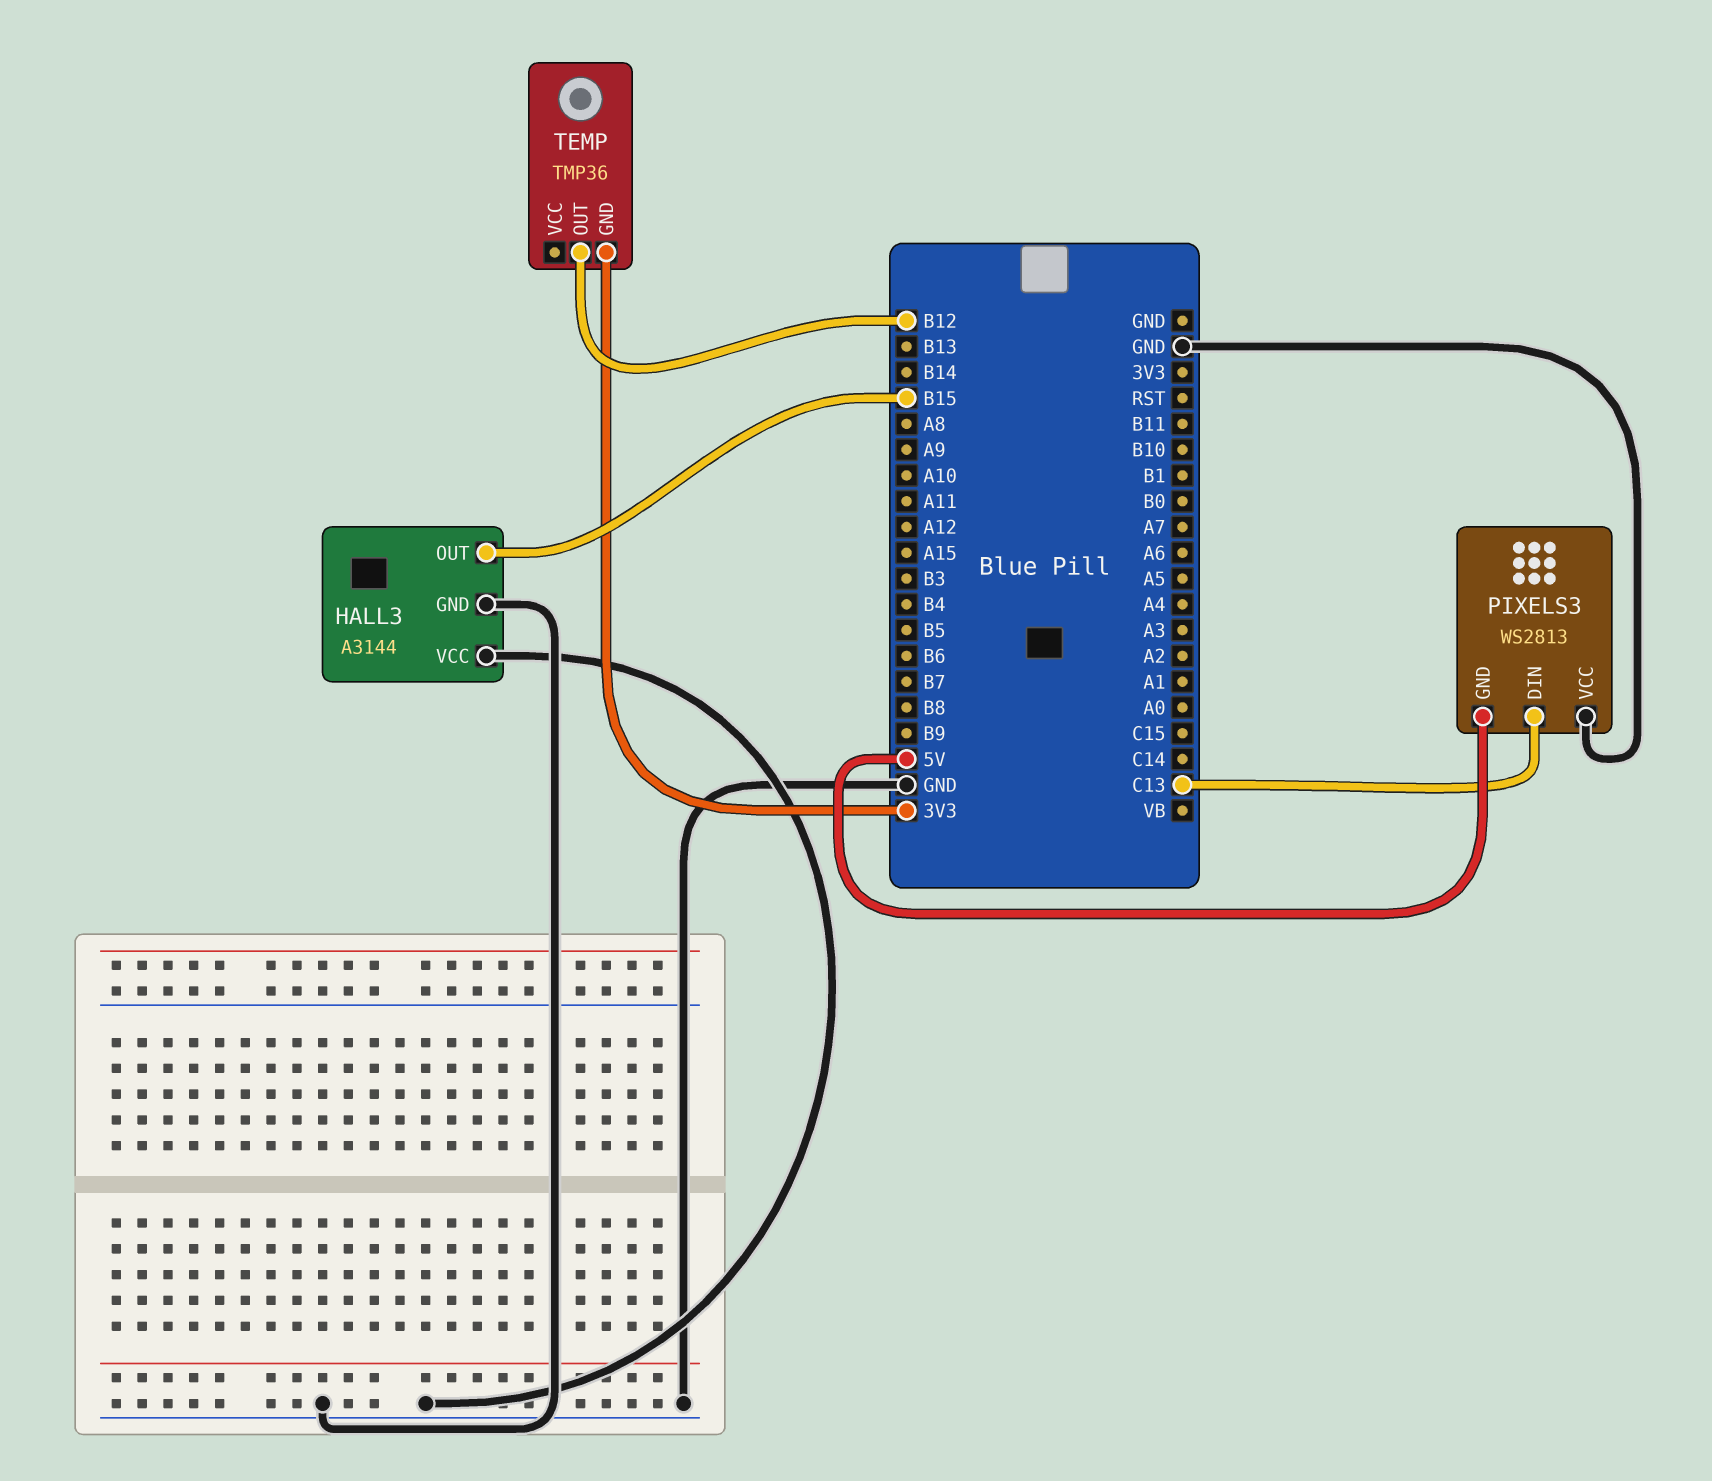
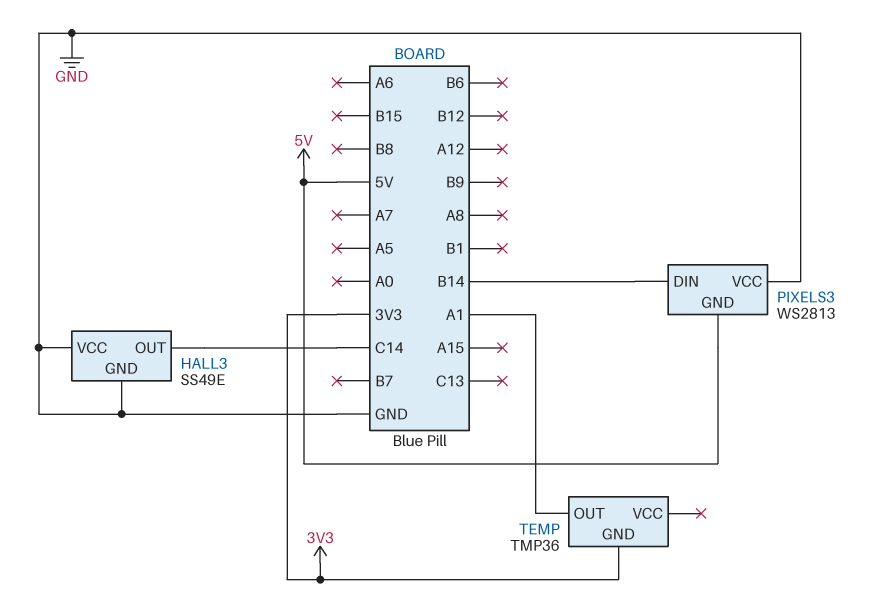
HALL3: A3144 -> SS49E
HALL3 pin OUT: B15 -> C14
PIXELS3 pin DIN: C13 -> B14
TEMP pin OUT: B12 -> A1

